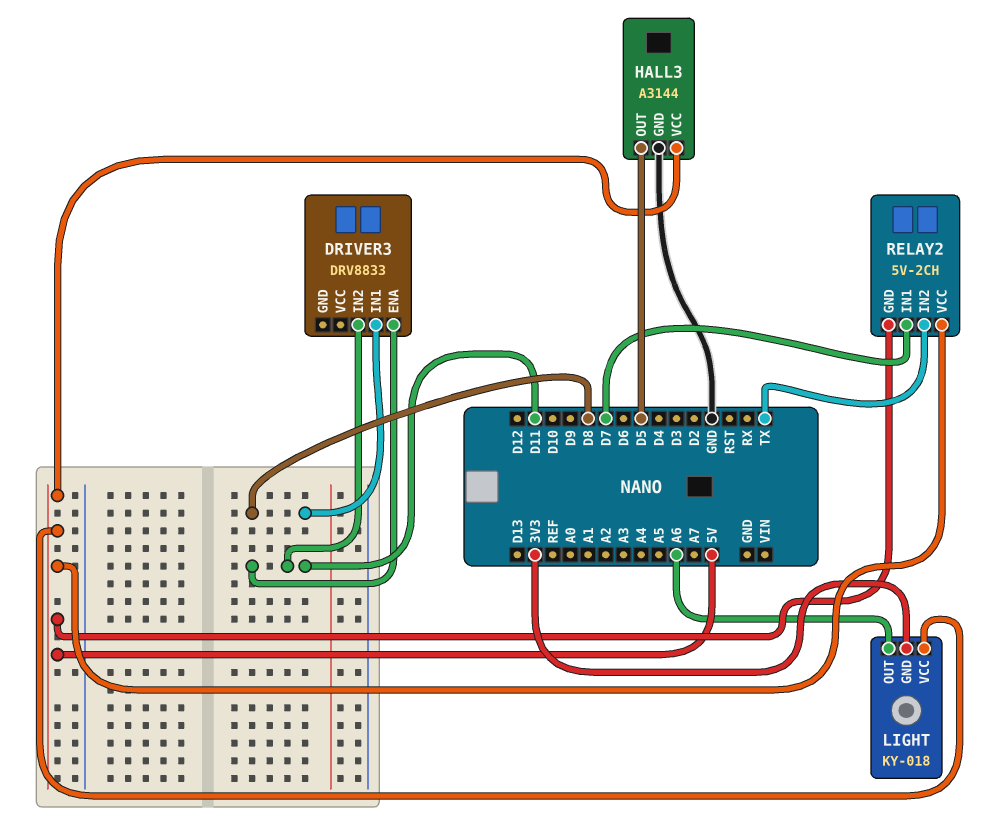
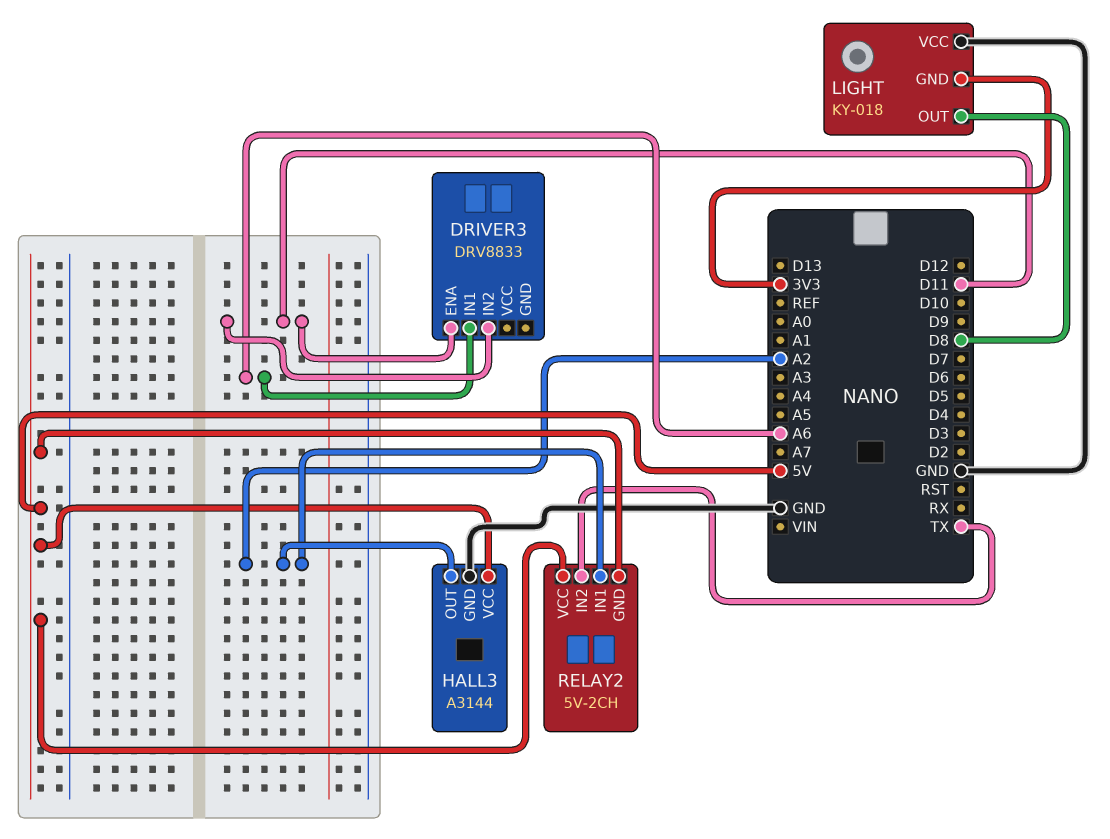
DRIVER3 pin IN1: D8 -> A6
HALL3 pin OUT: D5 -> A2
LIGHT pin OUT: A6 -> D8
LIGHT pin VCC: 5V -> GND
RELAY2 pin IN1: D7 -> A2

